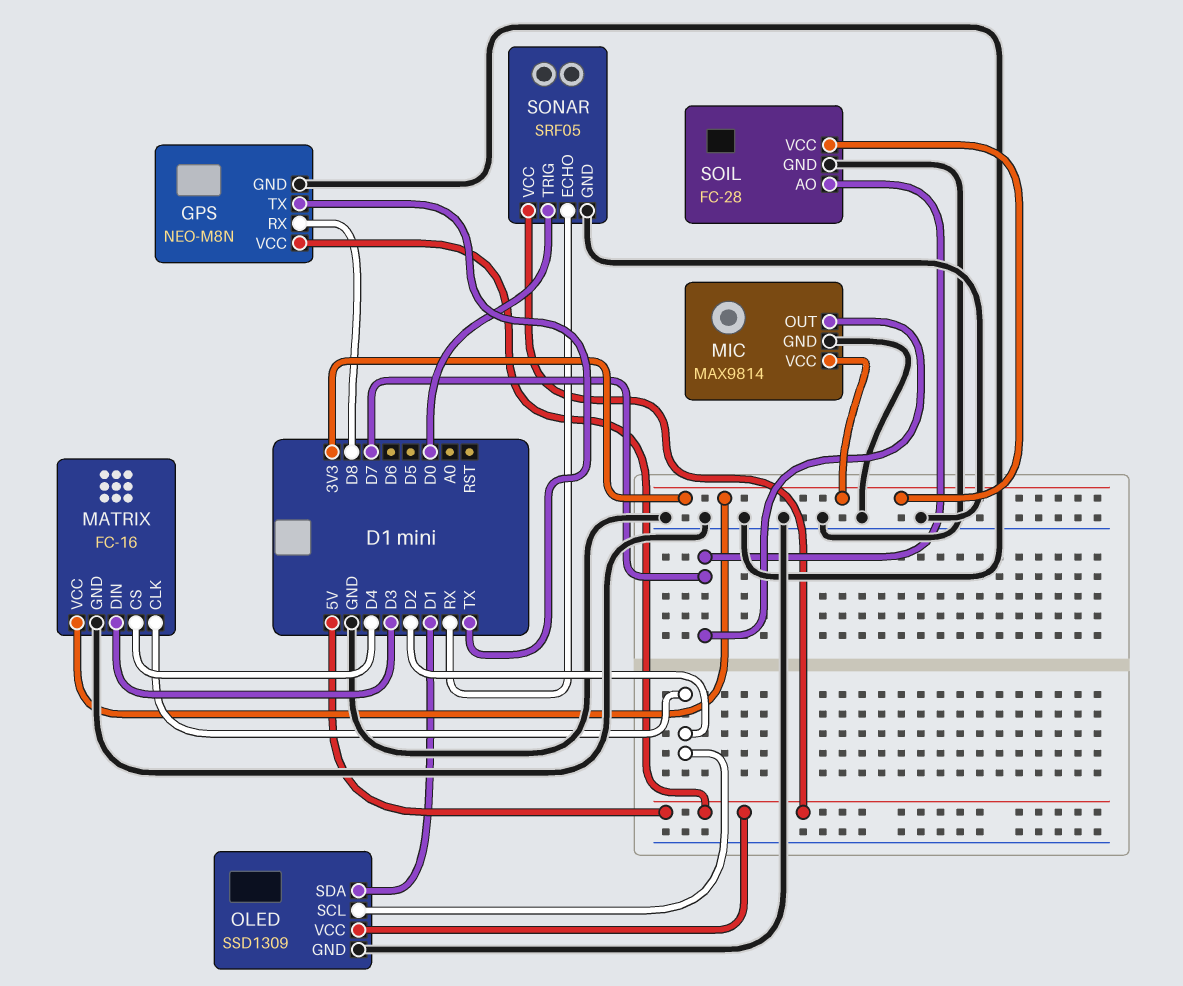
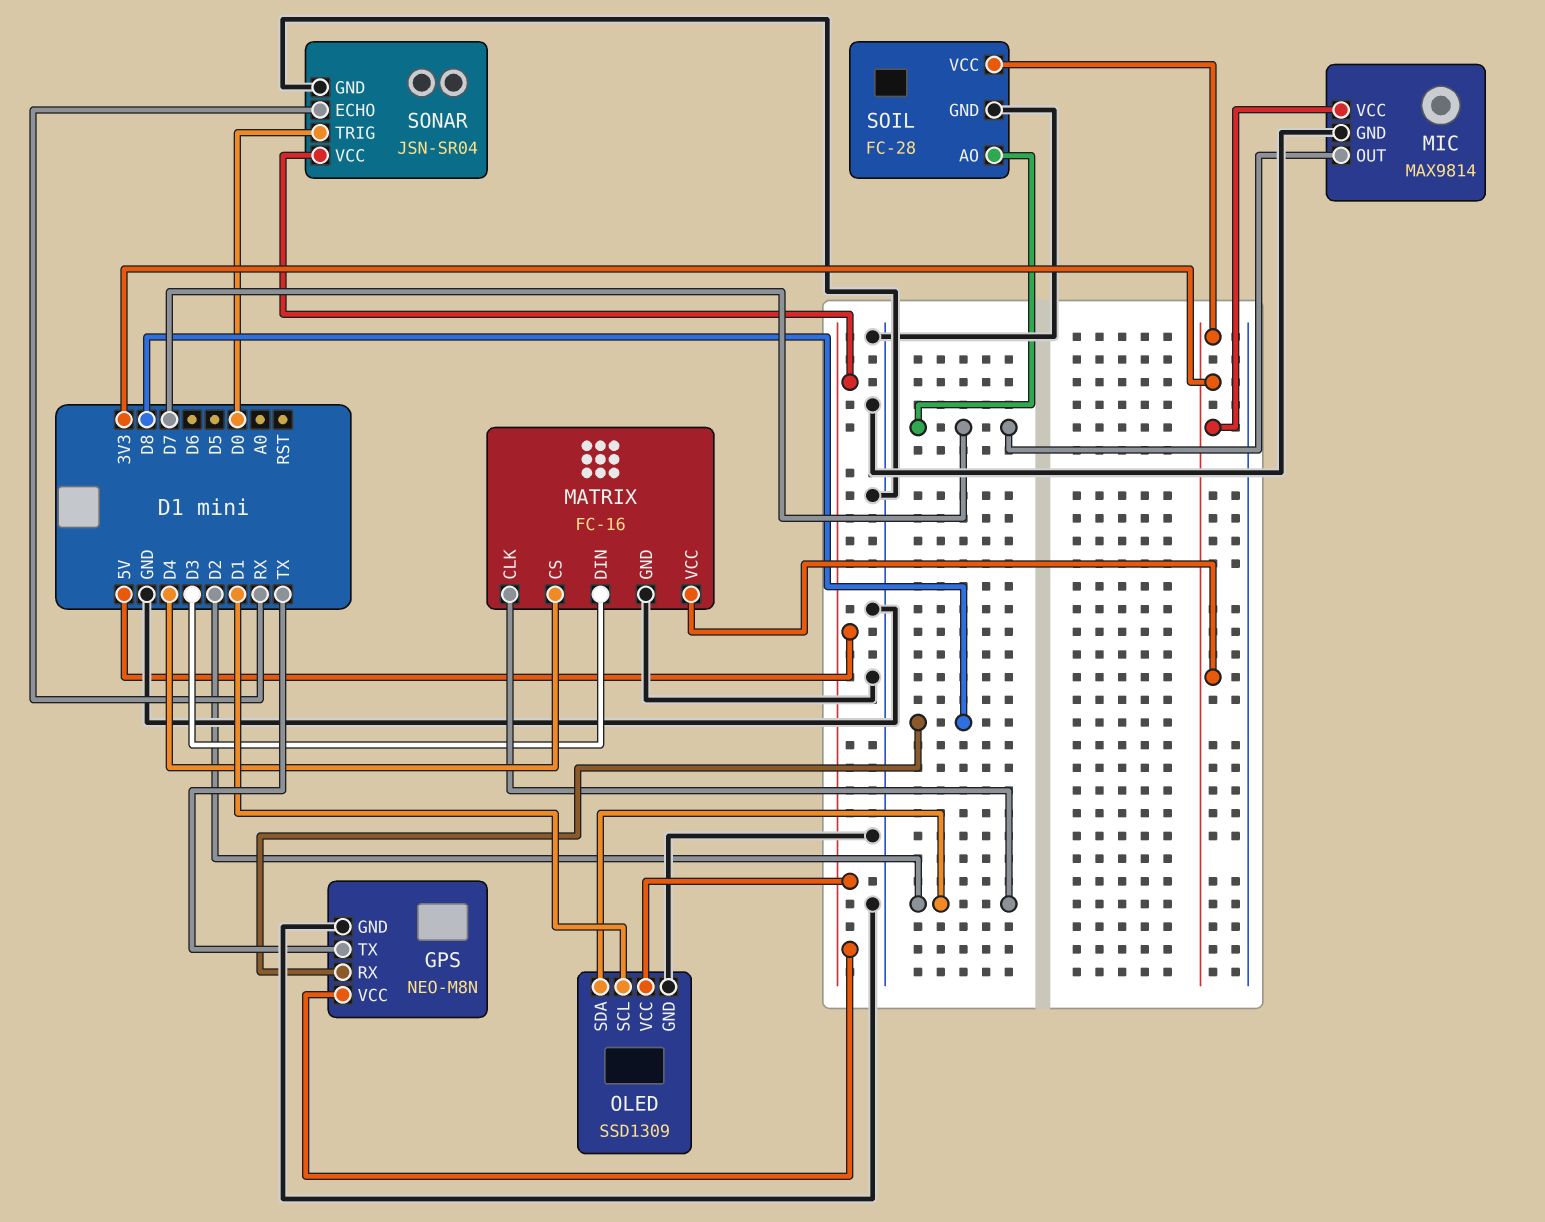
OLED pin SCL: D2 -> D1
OLED pin SDA: D1 -> D2
SONAR: SRF05 -> JSN-SR04

